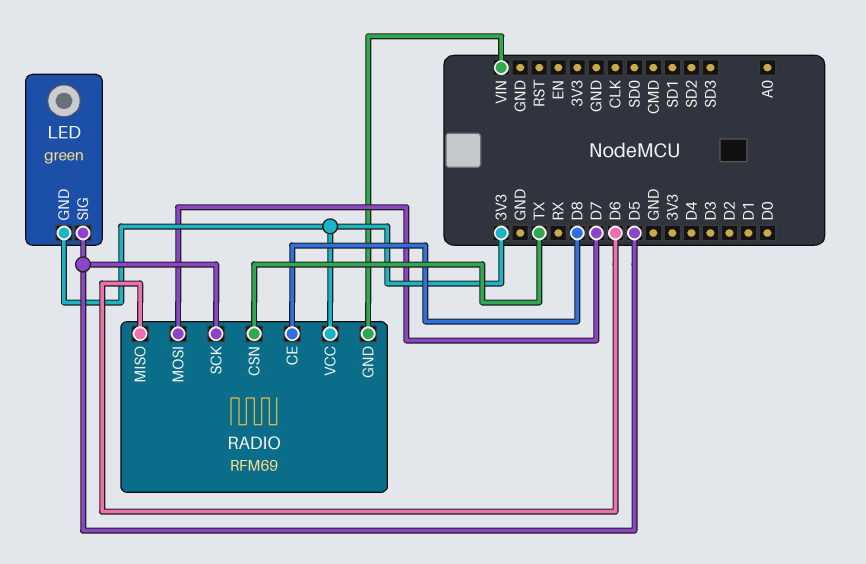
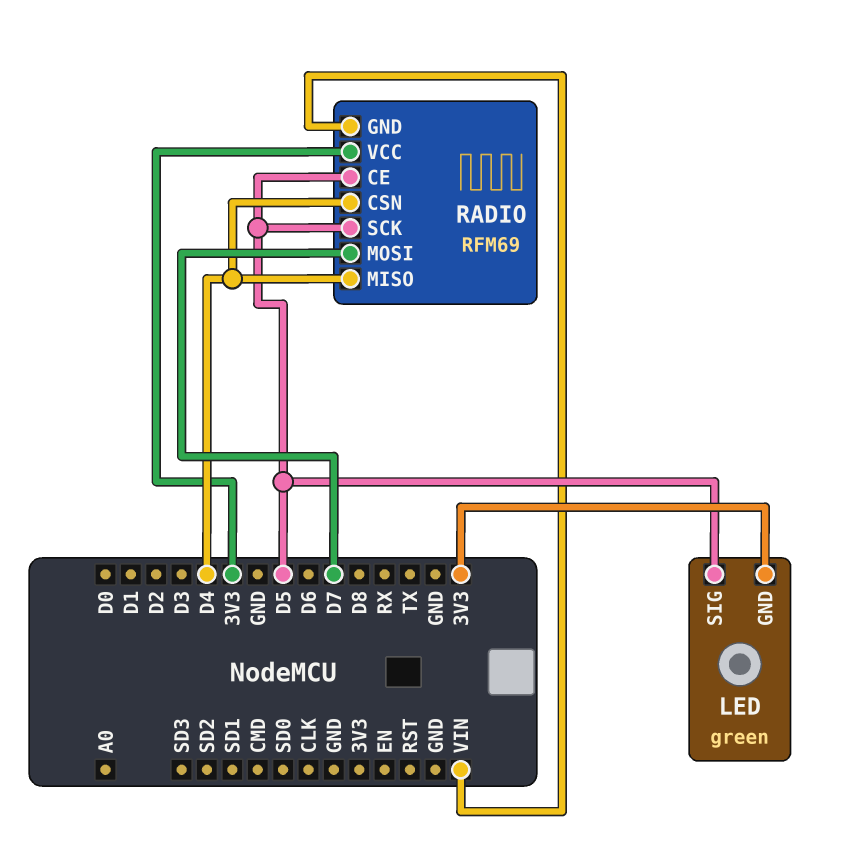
RADIO pin CE: D8 -> D5
RADIO pin CSN: TX -> D4
RADIO pin MISO: D6 -> D4

